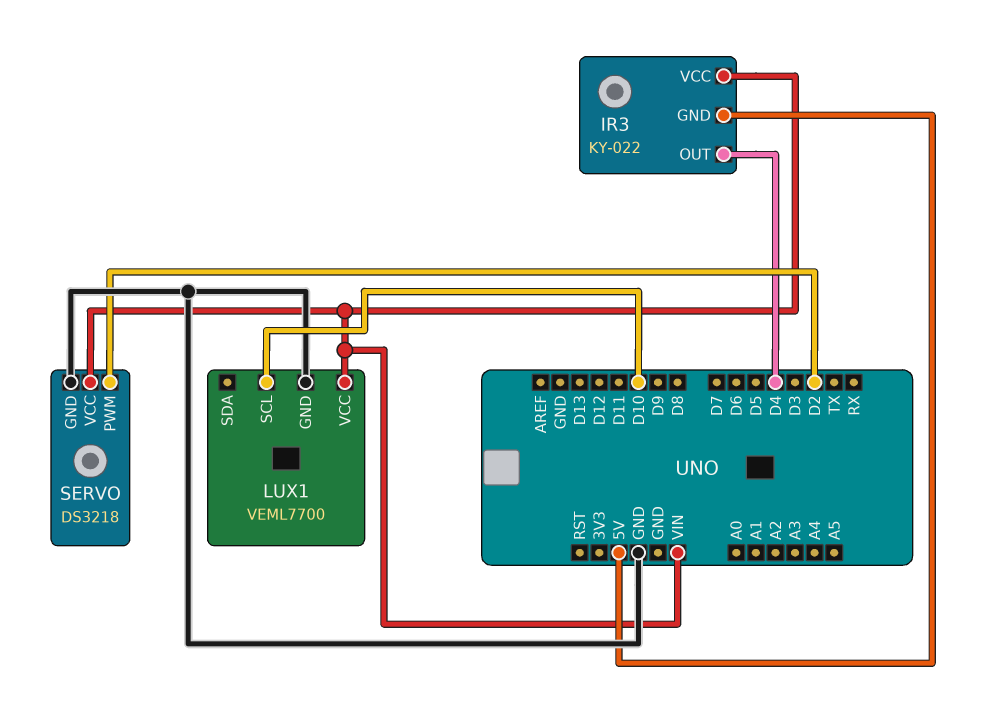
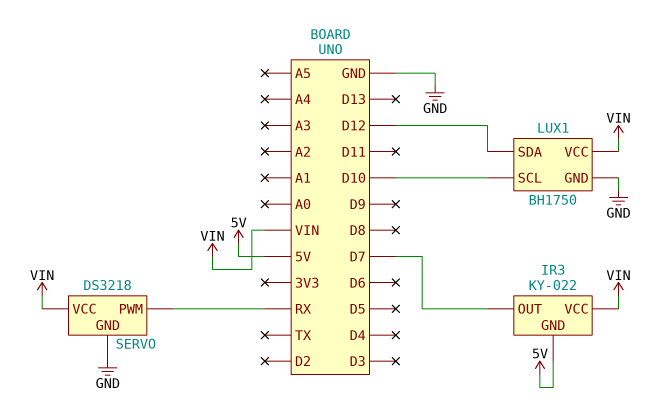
IR3 pin OUT: D4 -> D7
LUX1: VEML7700 -> BH1750
LUX1 pin SDA: none -> D12
SERVO pin PWM: D2 -> RX

